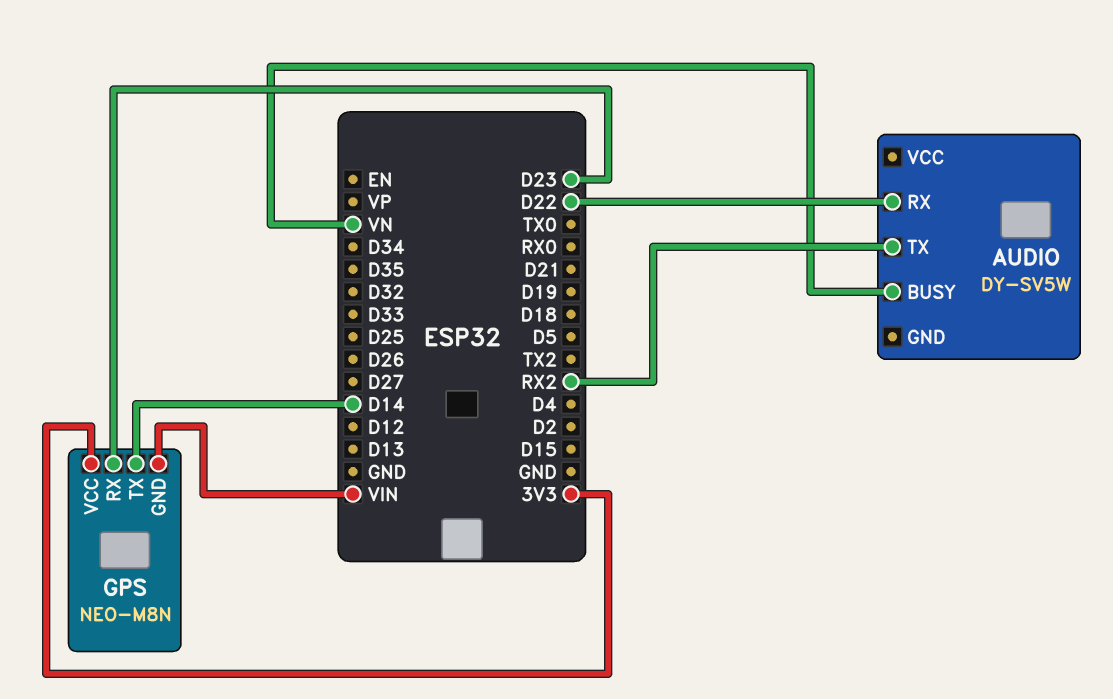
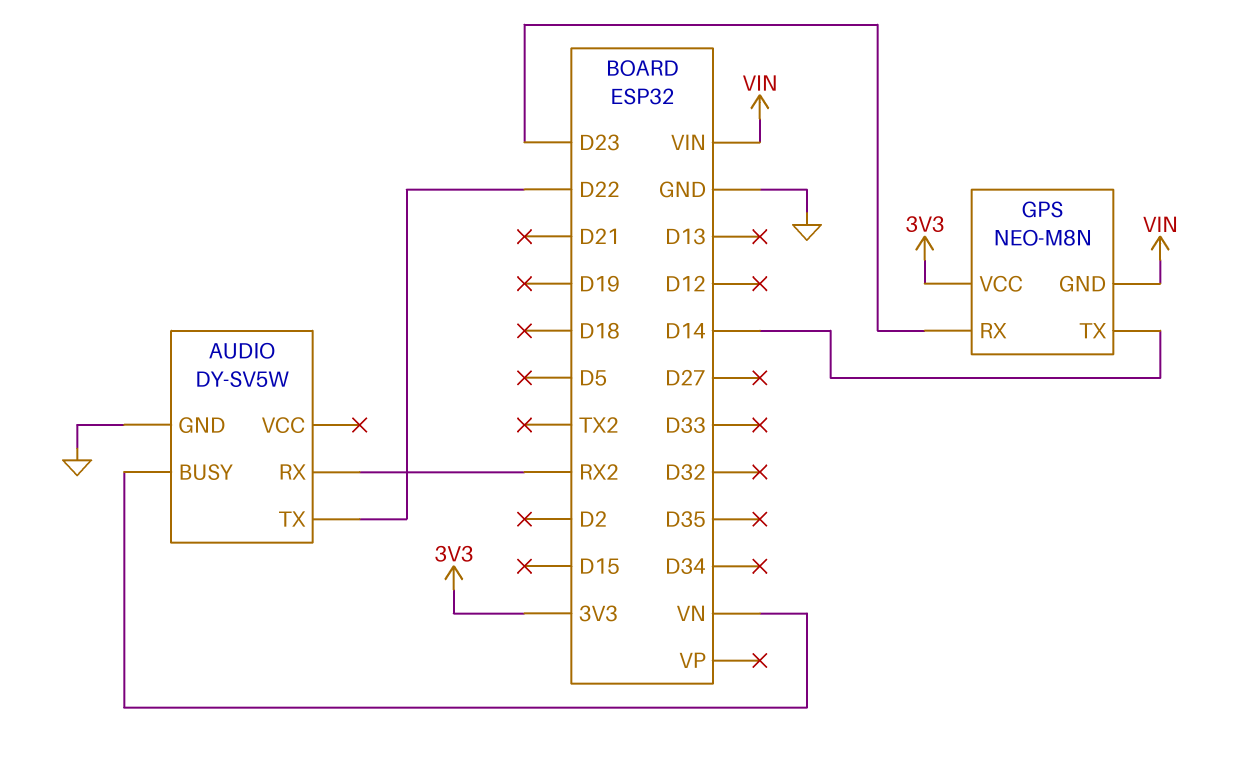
AUDIO pin GND: none -> GND
AUDIO pin RX: D22 -> RX2
AUDIO pin TX: RX2 -> D22

